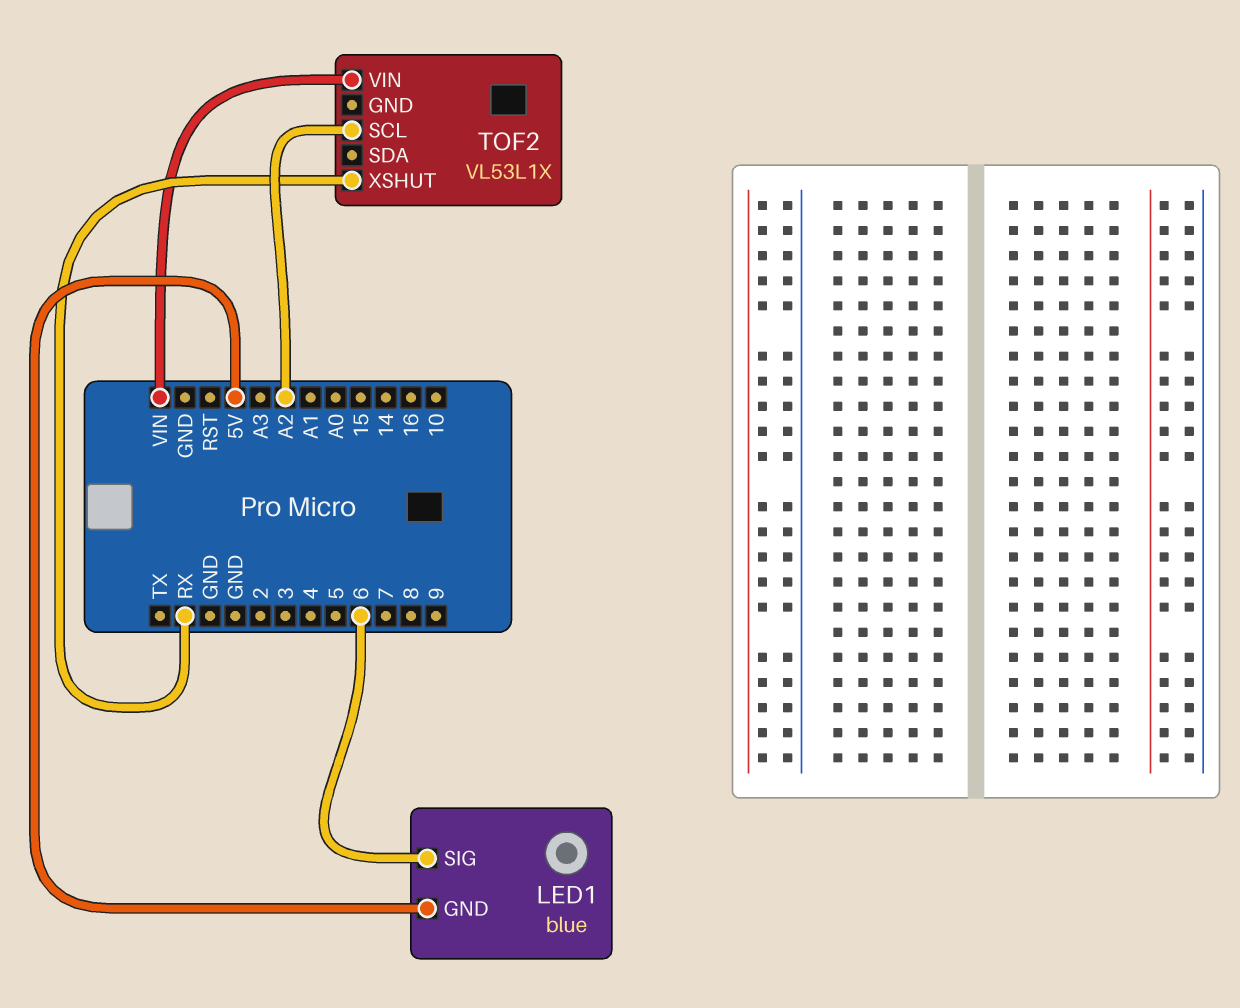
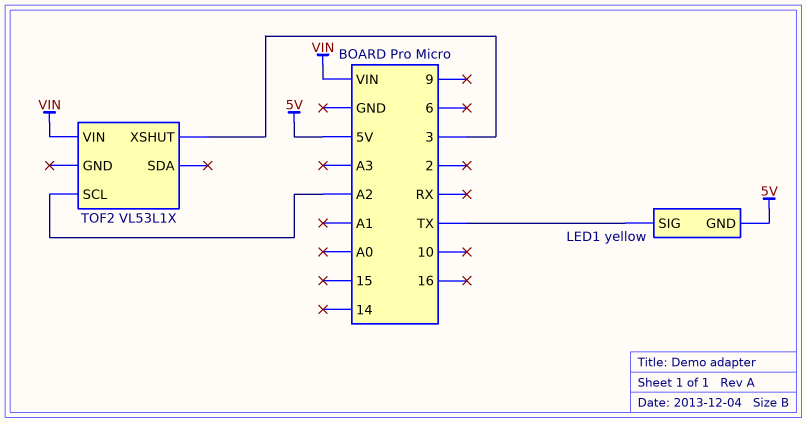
LED1: blue -> yellow
LED1 pin SIG: 6 -> TX
TOF2 pin XSHUT: RX -> 3

